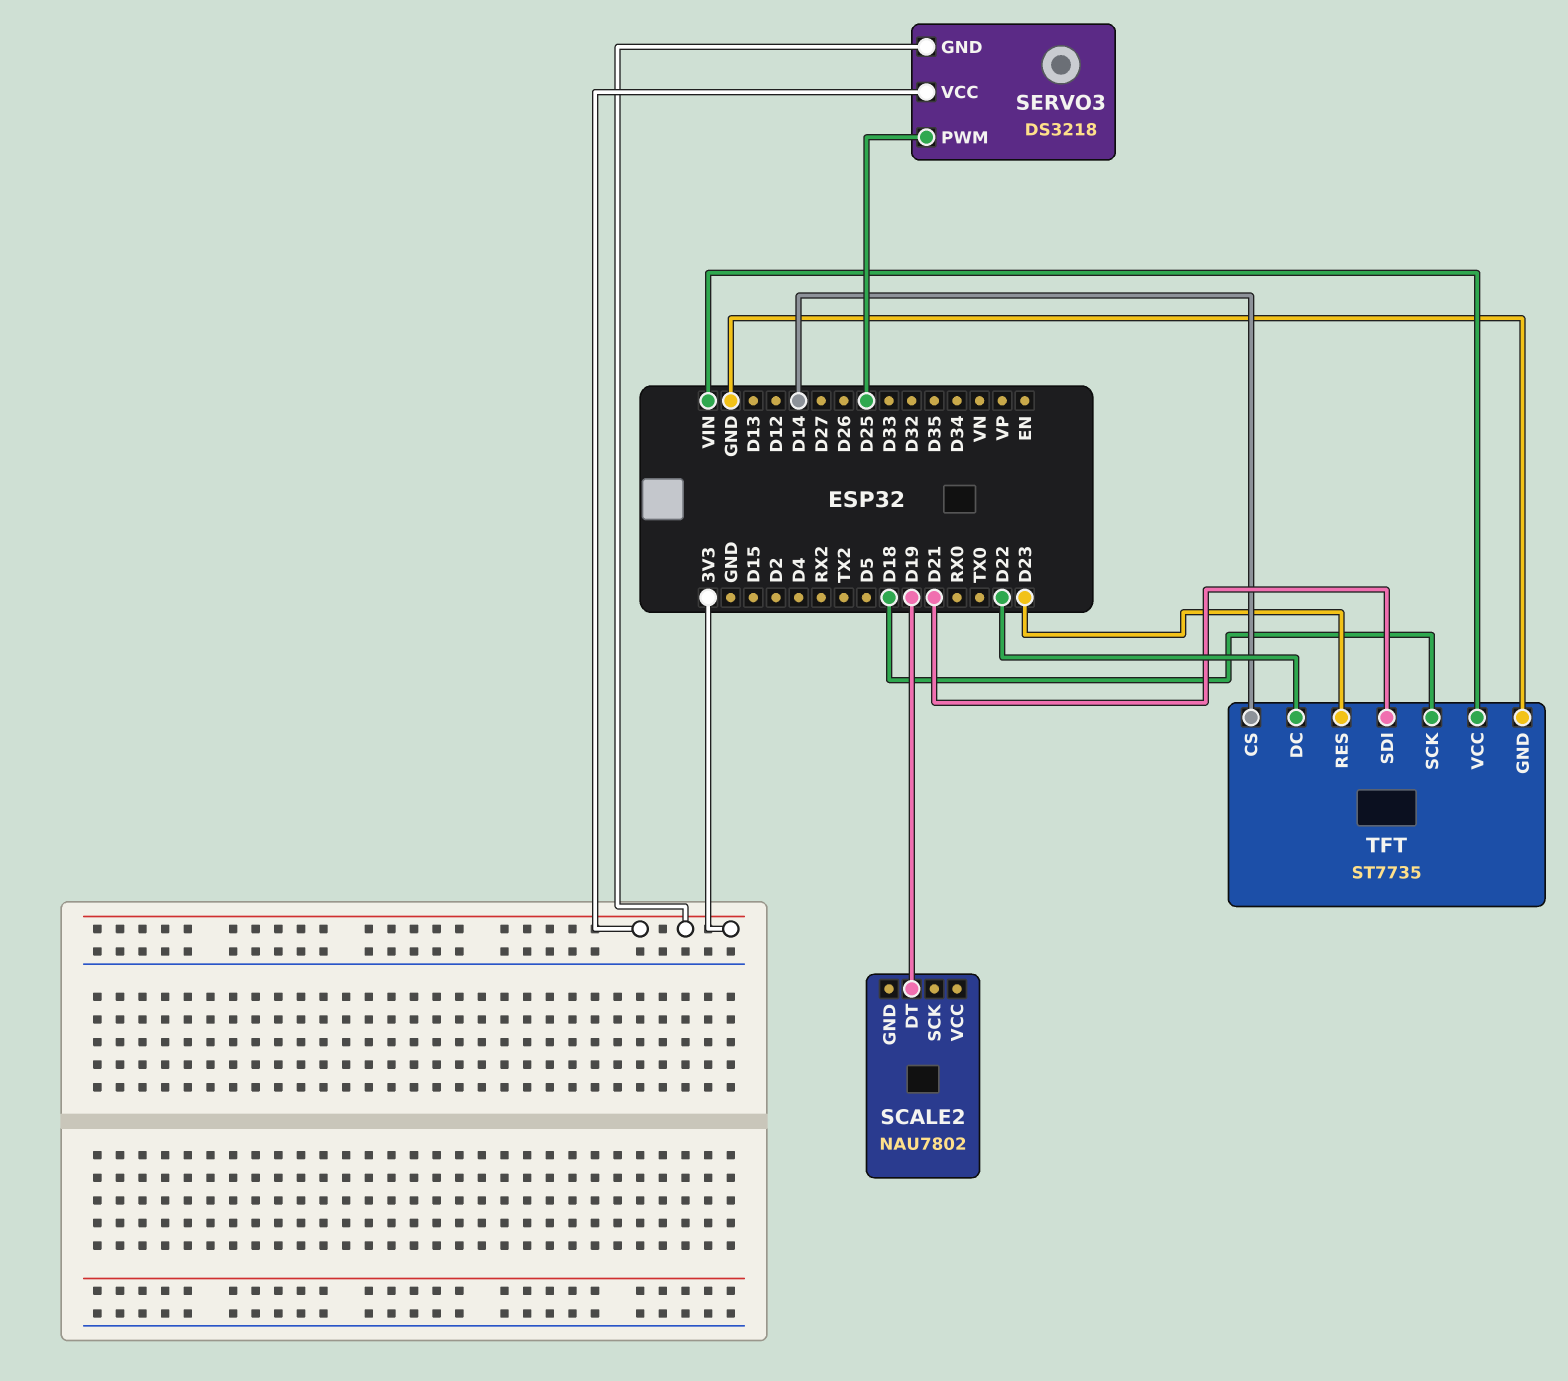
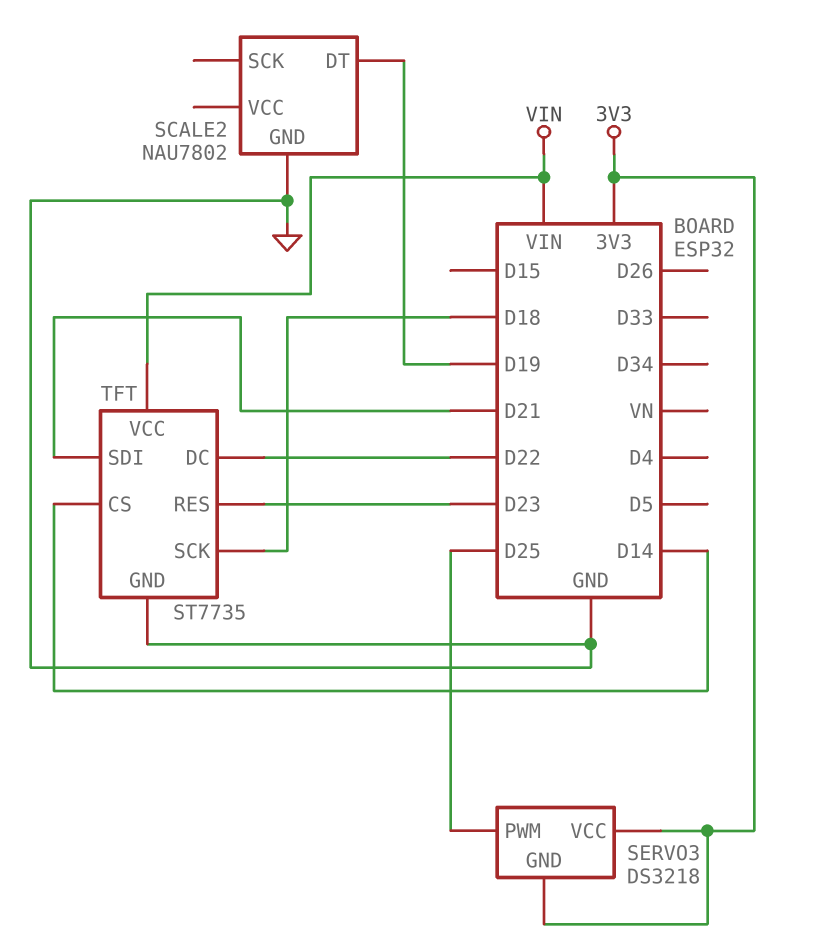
SCALE2 pin GND: none -> GND

